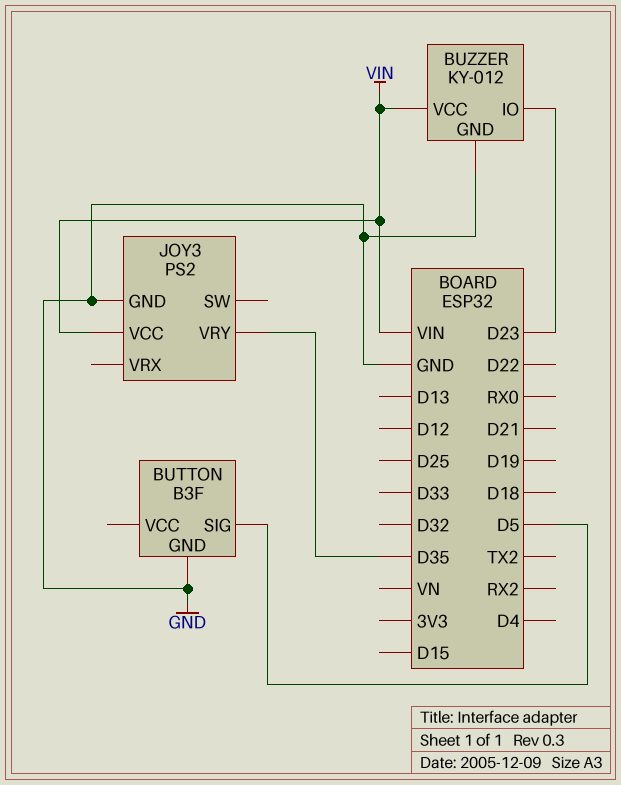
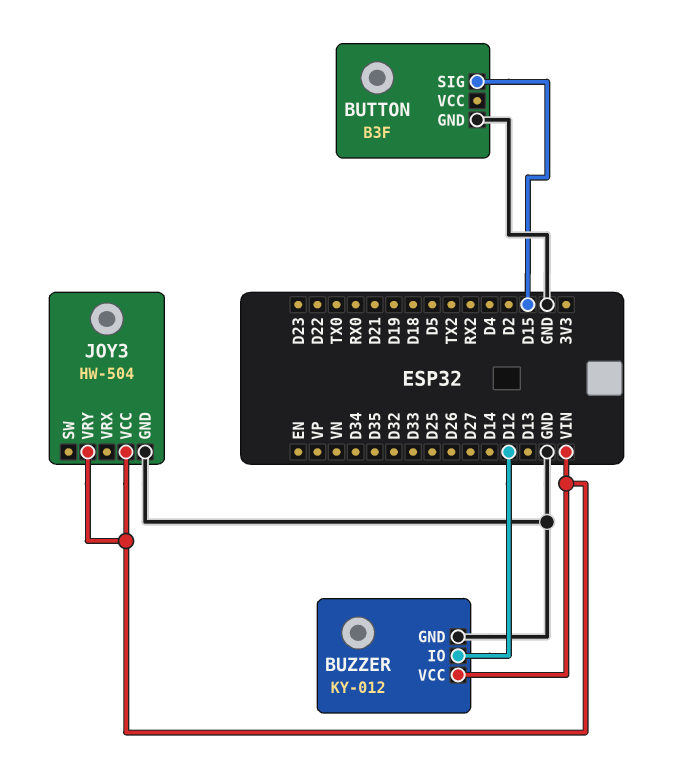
BUTTON pin SIG: D5 -> D15
BUZZER pin IO: D23 -> D12
JOY3: PS2 -> HW-504
JOY3 pin VRY: D35 -> VIN

